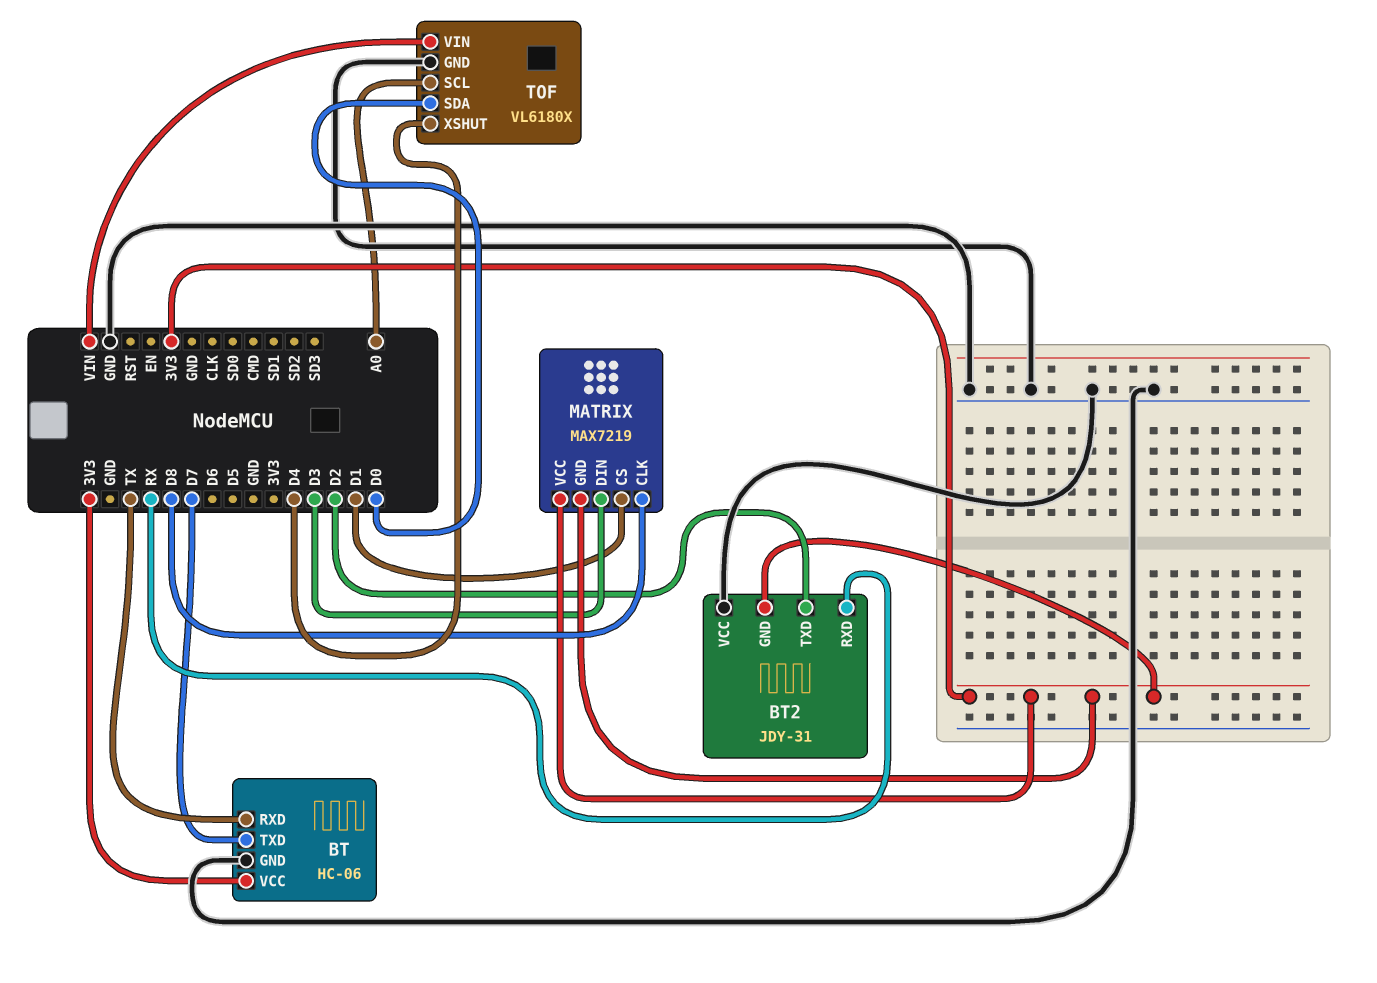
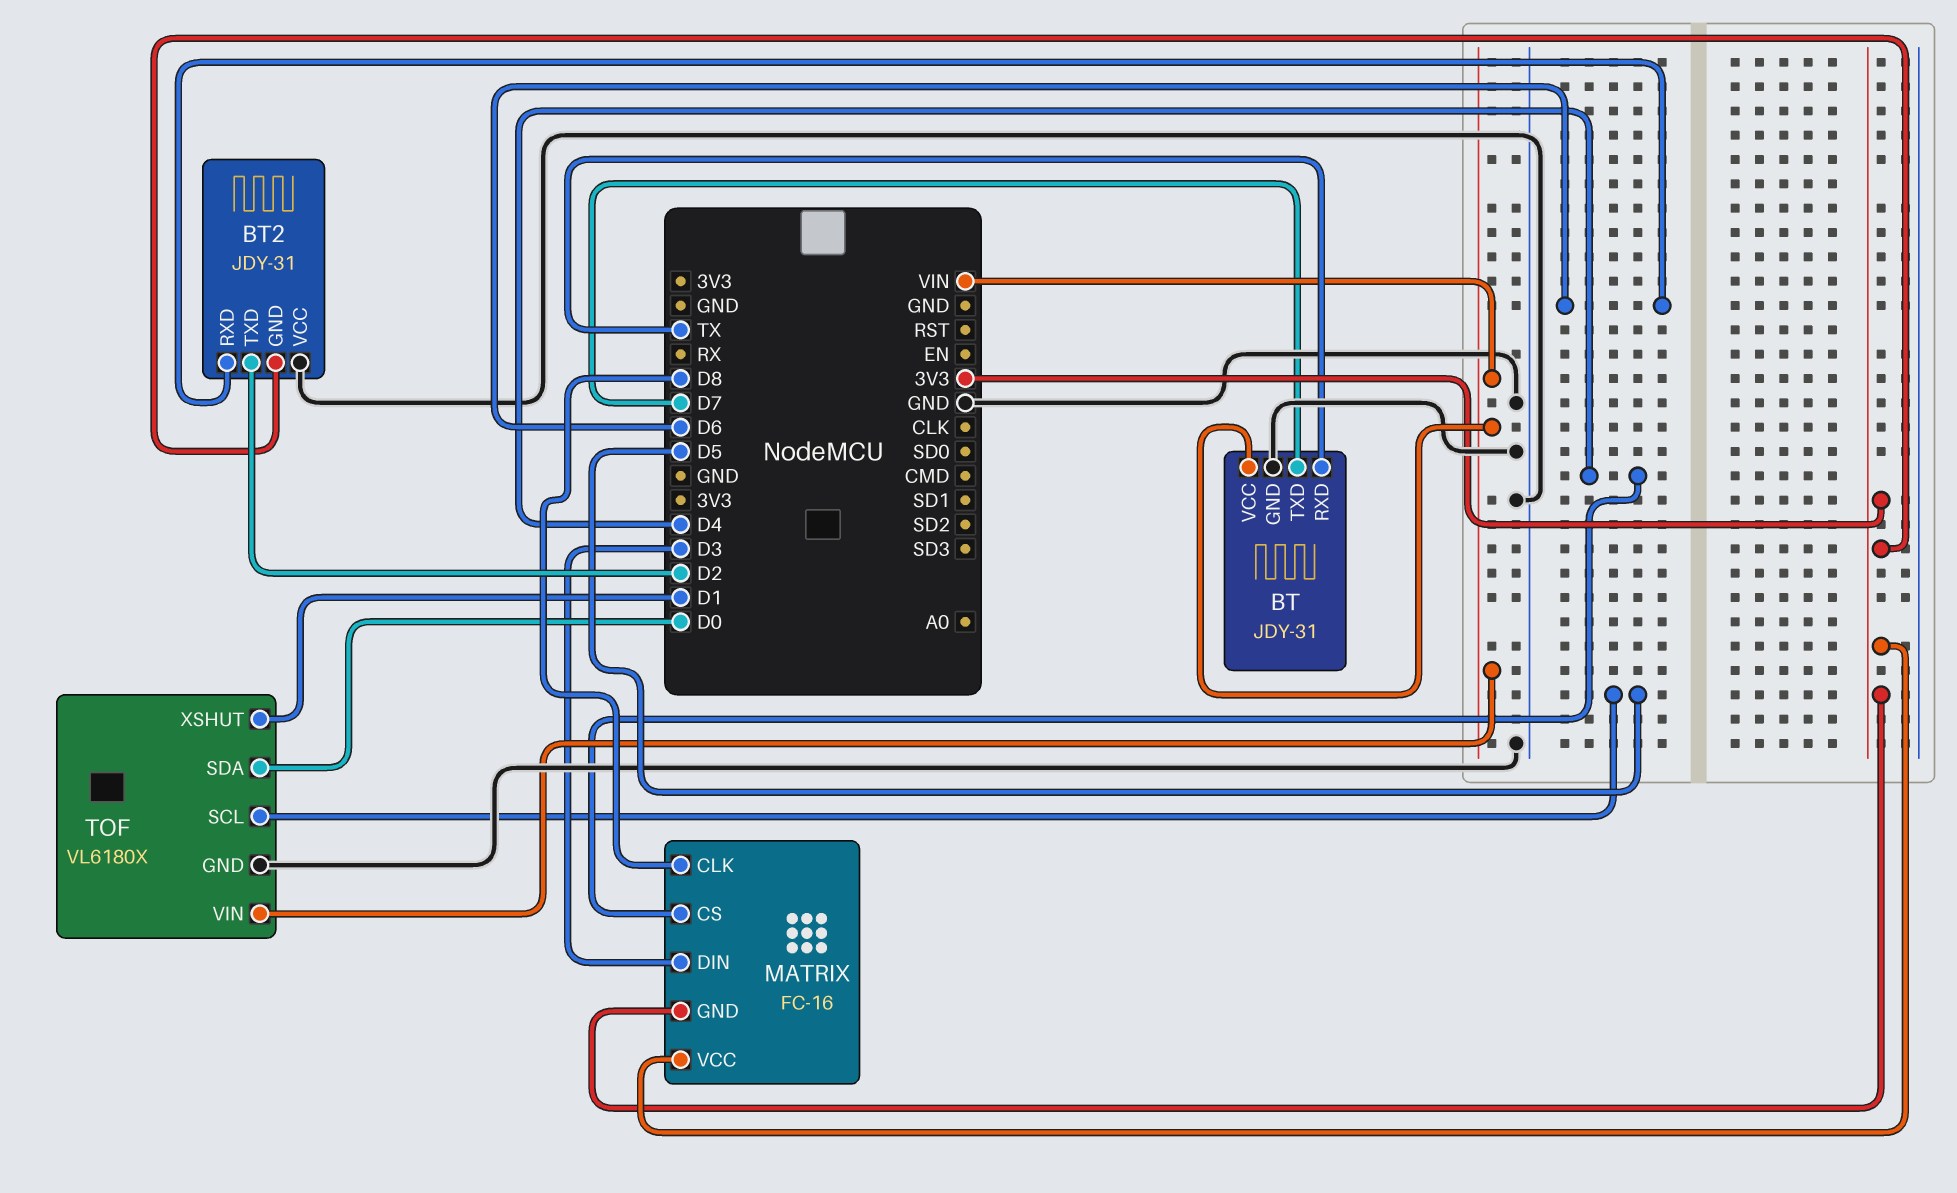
BT: HC-06 -> JDY-31
BT pin VCC: 3V3 -> VIN
BT2 pin RXD: RX -> D6
MATRIX: MAX7219 -> FC-16
MATRIX pin CS: D1 -> D4
TOF pin SCL: A0 -> D5
TOF pin XSHUT: D4 -> D1

